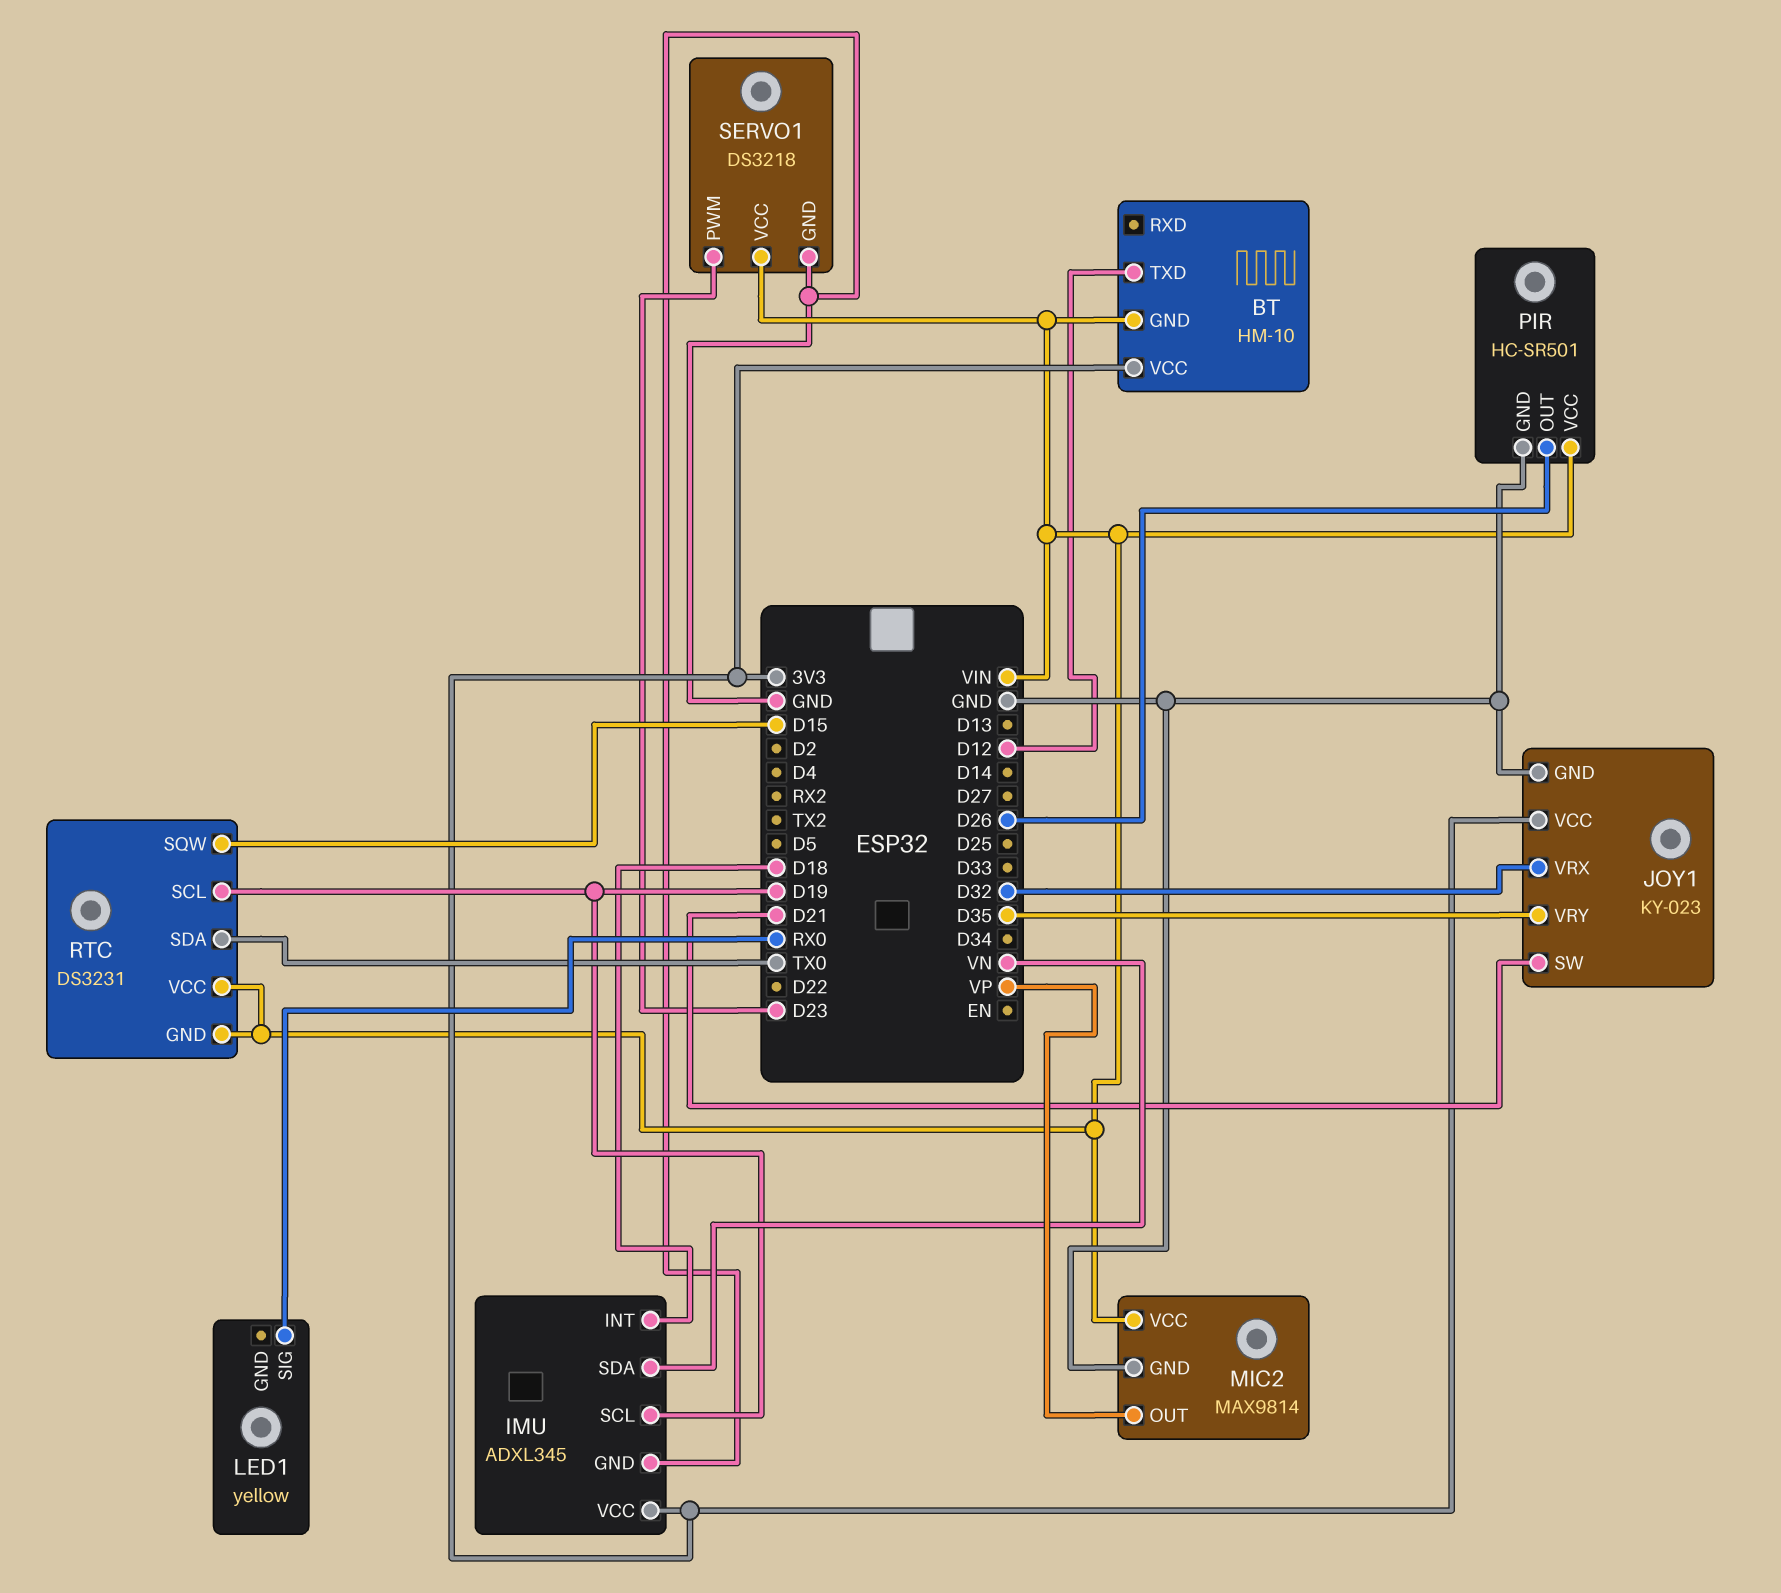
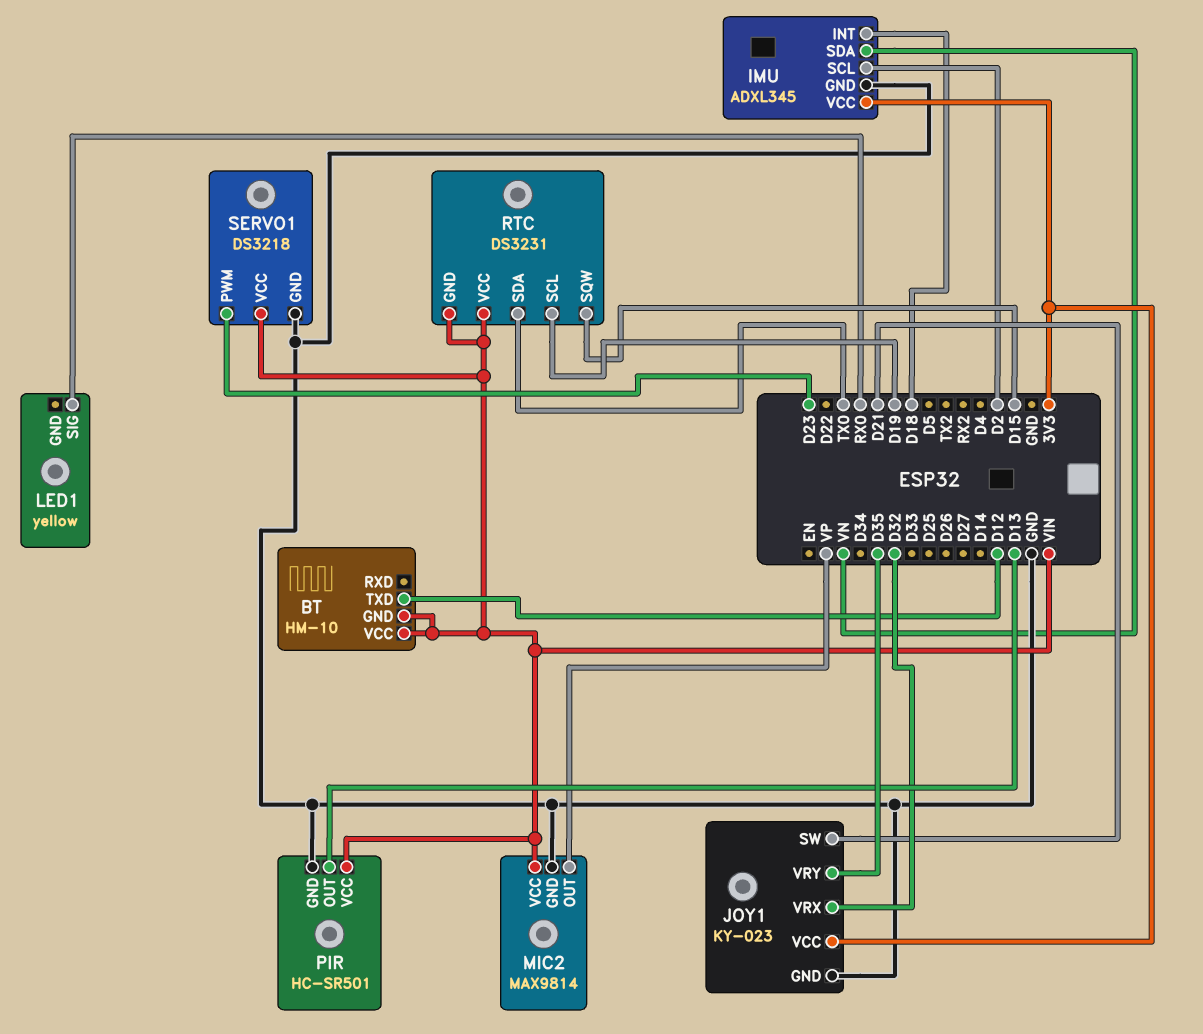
BT pin VCC: 3V3 -> VIN
IMU pin SCL: D19 -> D2
PIR pin OUT: D26 -> D13

